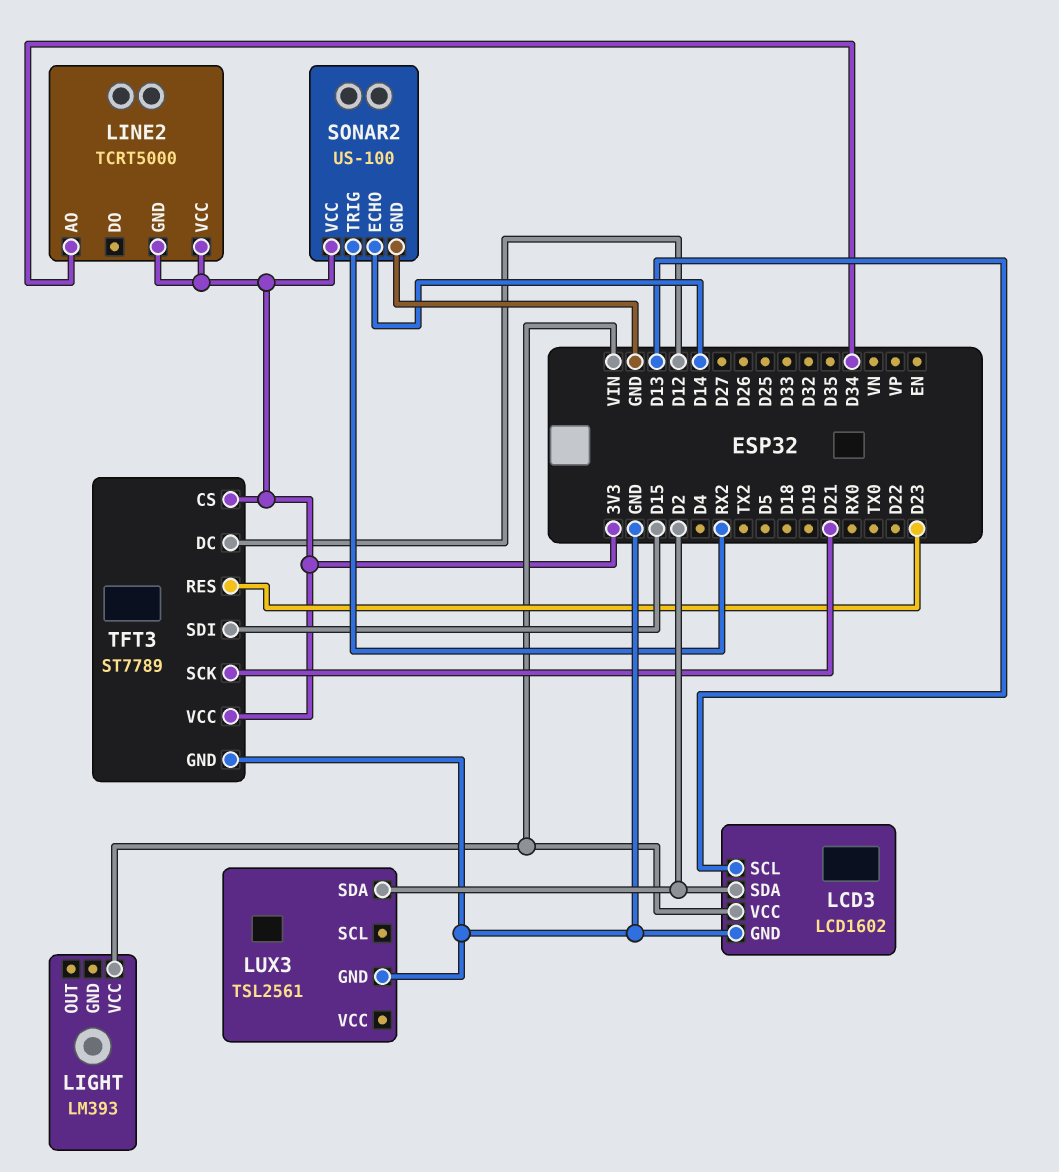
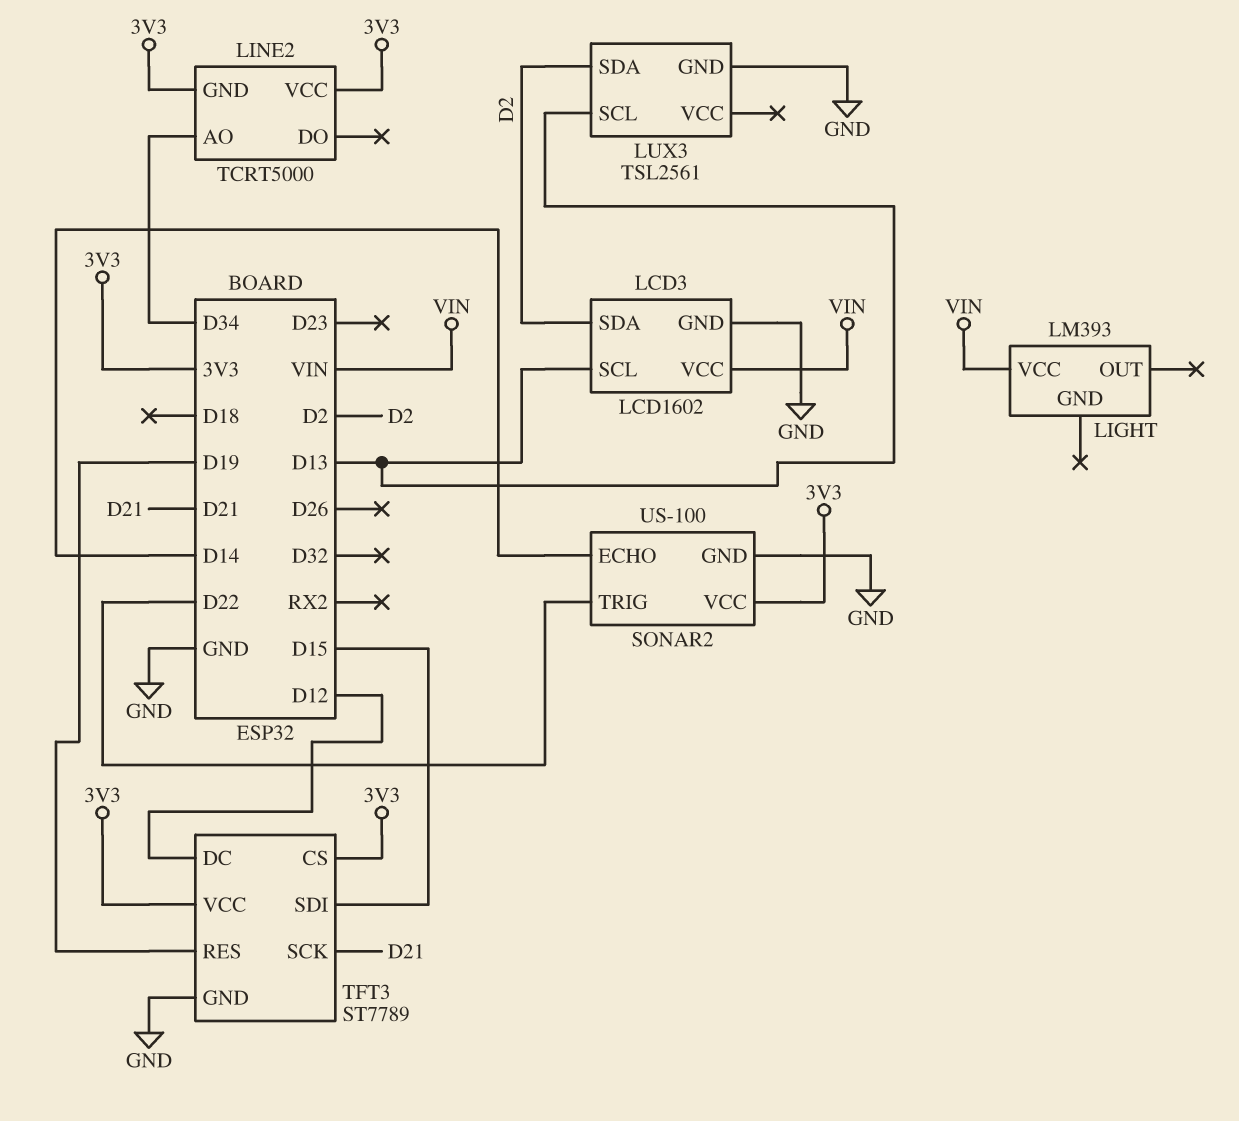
LUX3 pin SCL: none -> D13
SONAR2 pin TRIG: RX2 -> D22
TFT3 pin RES: D23 -> D19

